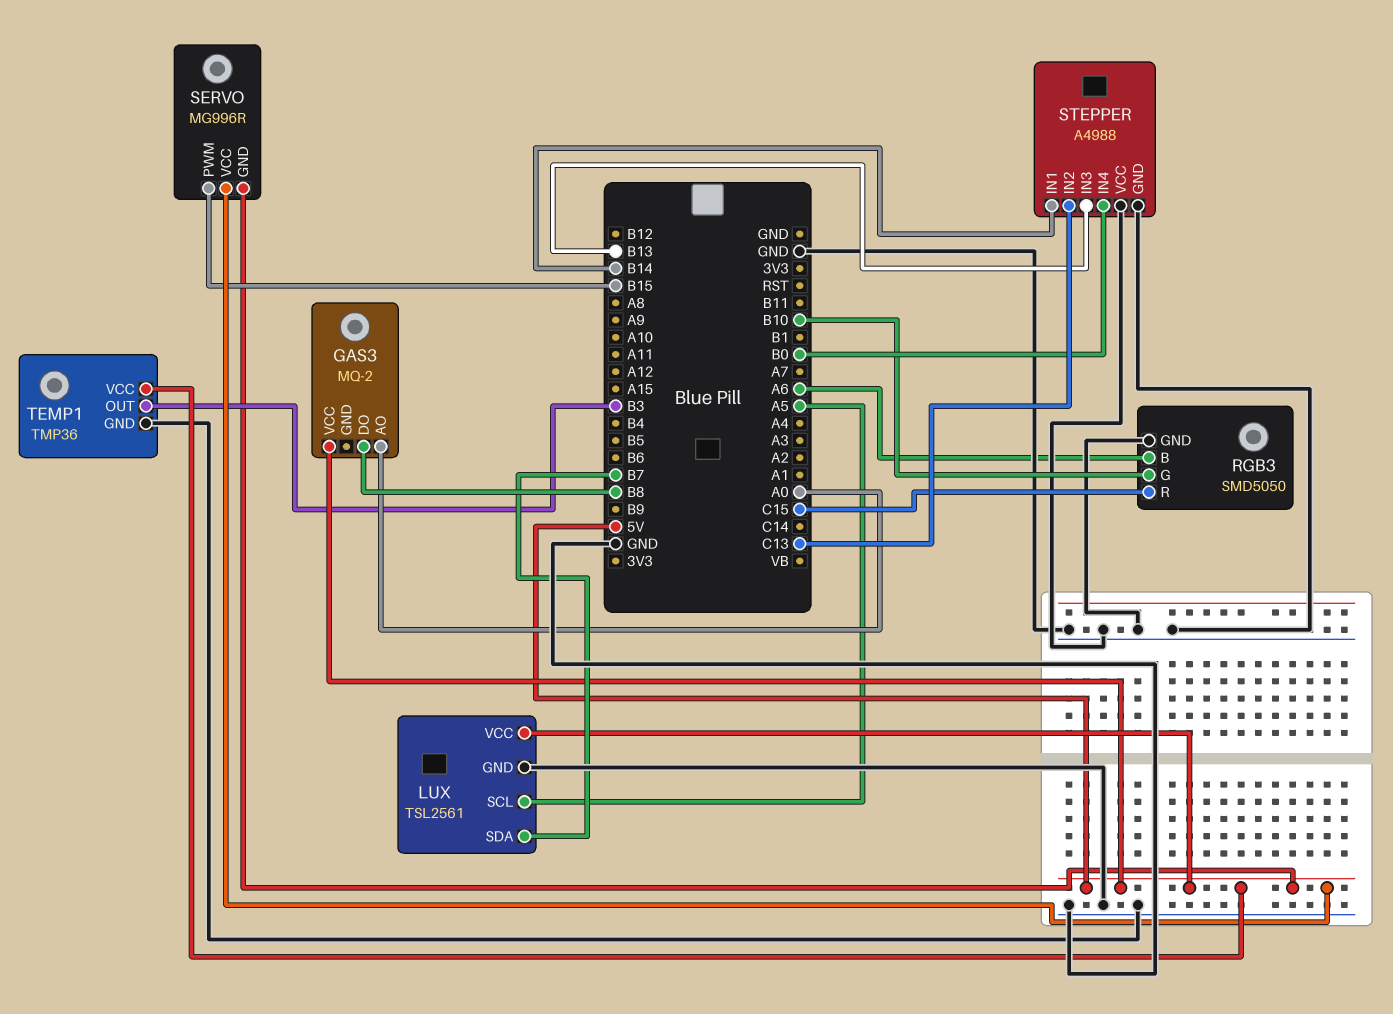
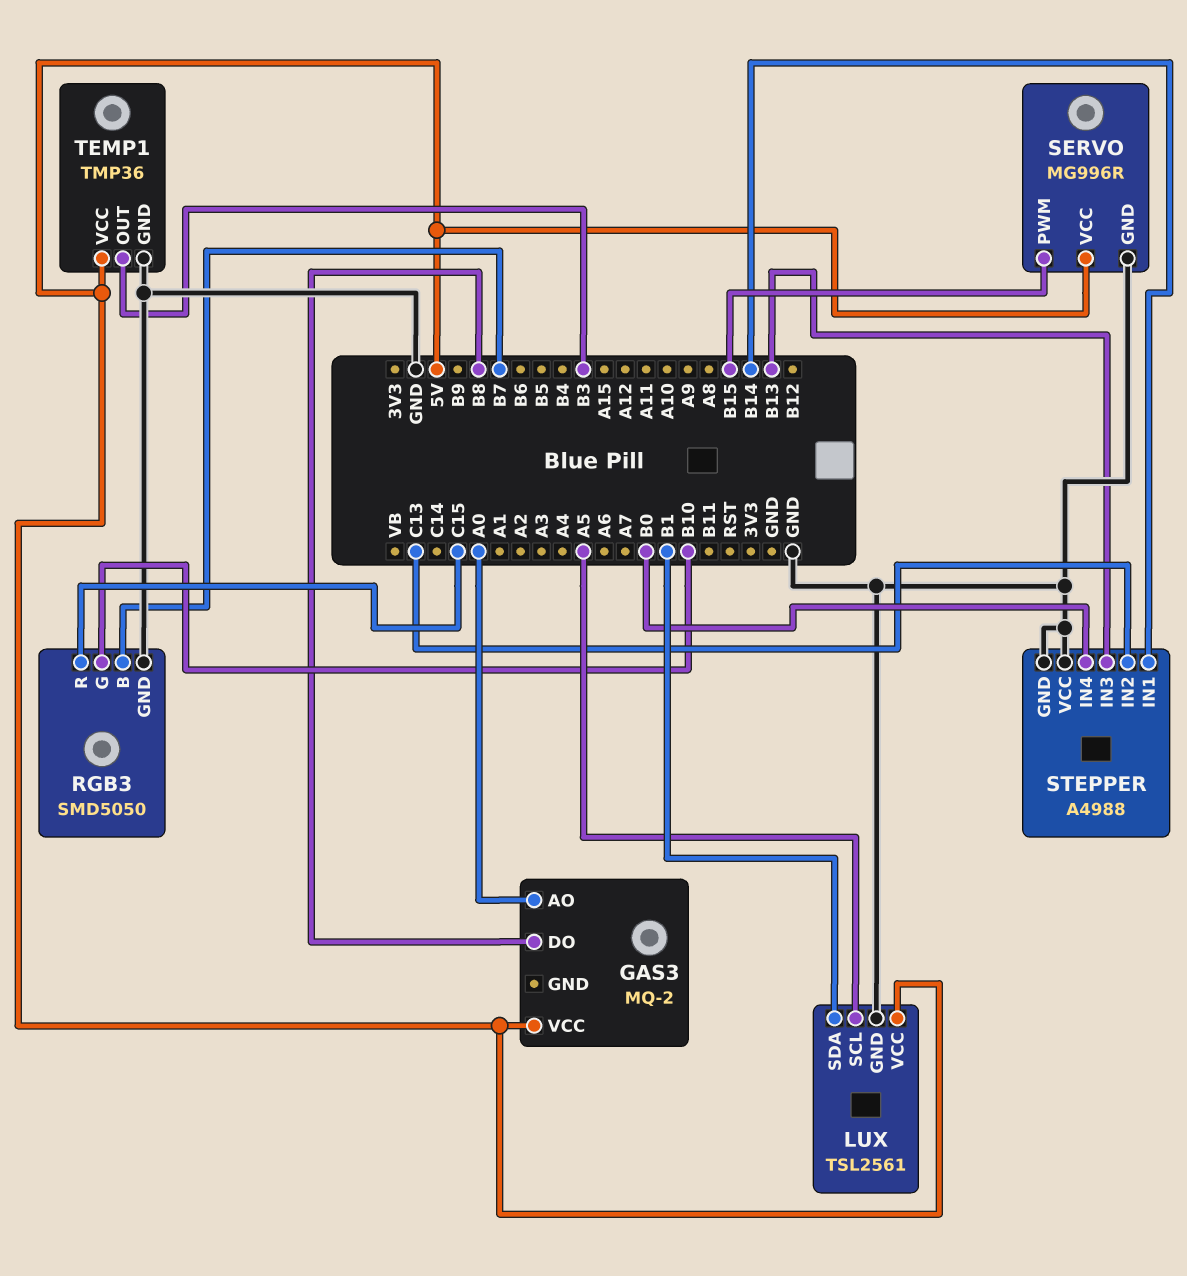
LUX pin SDA: B7 -> B1
RGB3 pin B: A6 -> B7
SERVO pin GND: 5V -> GND

